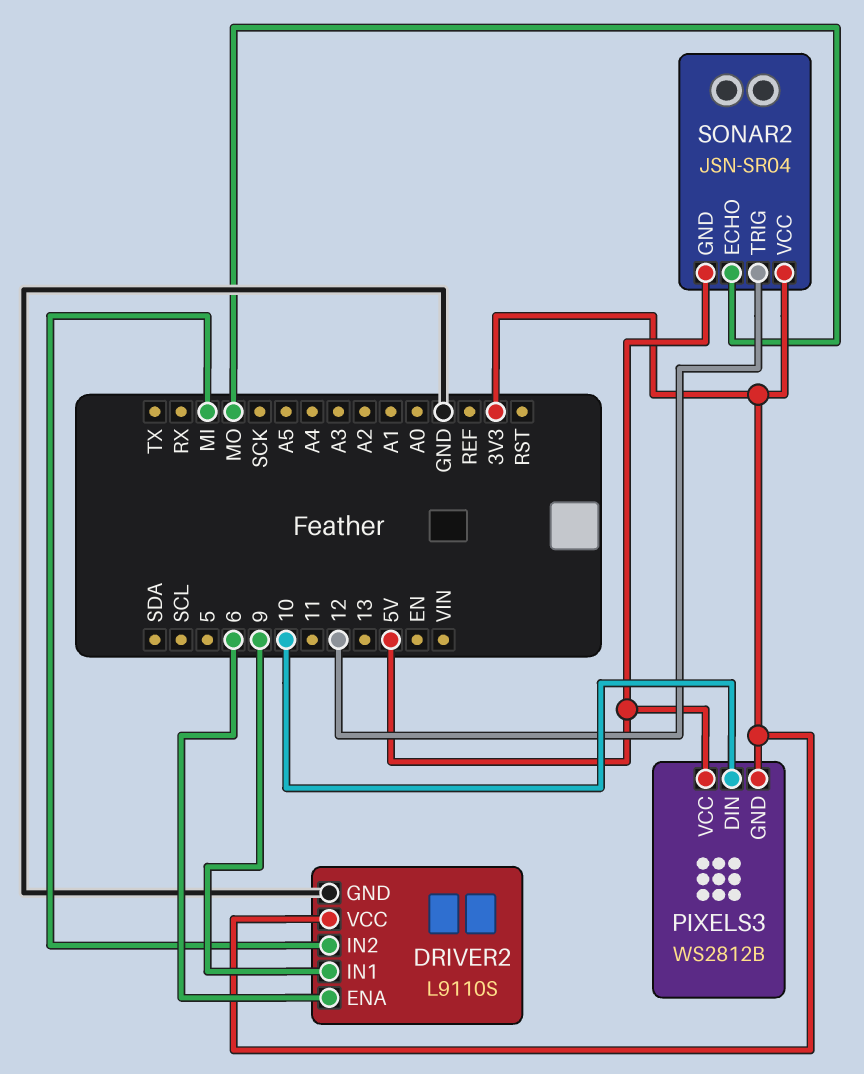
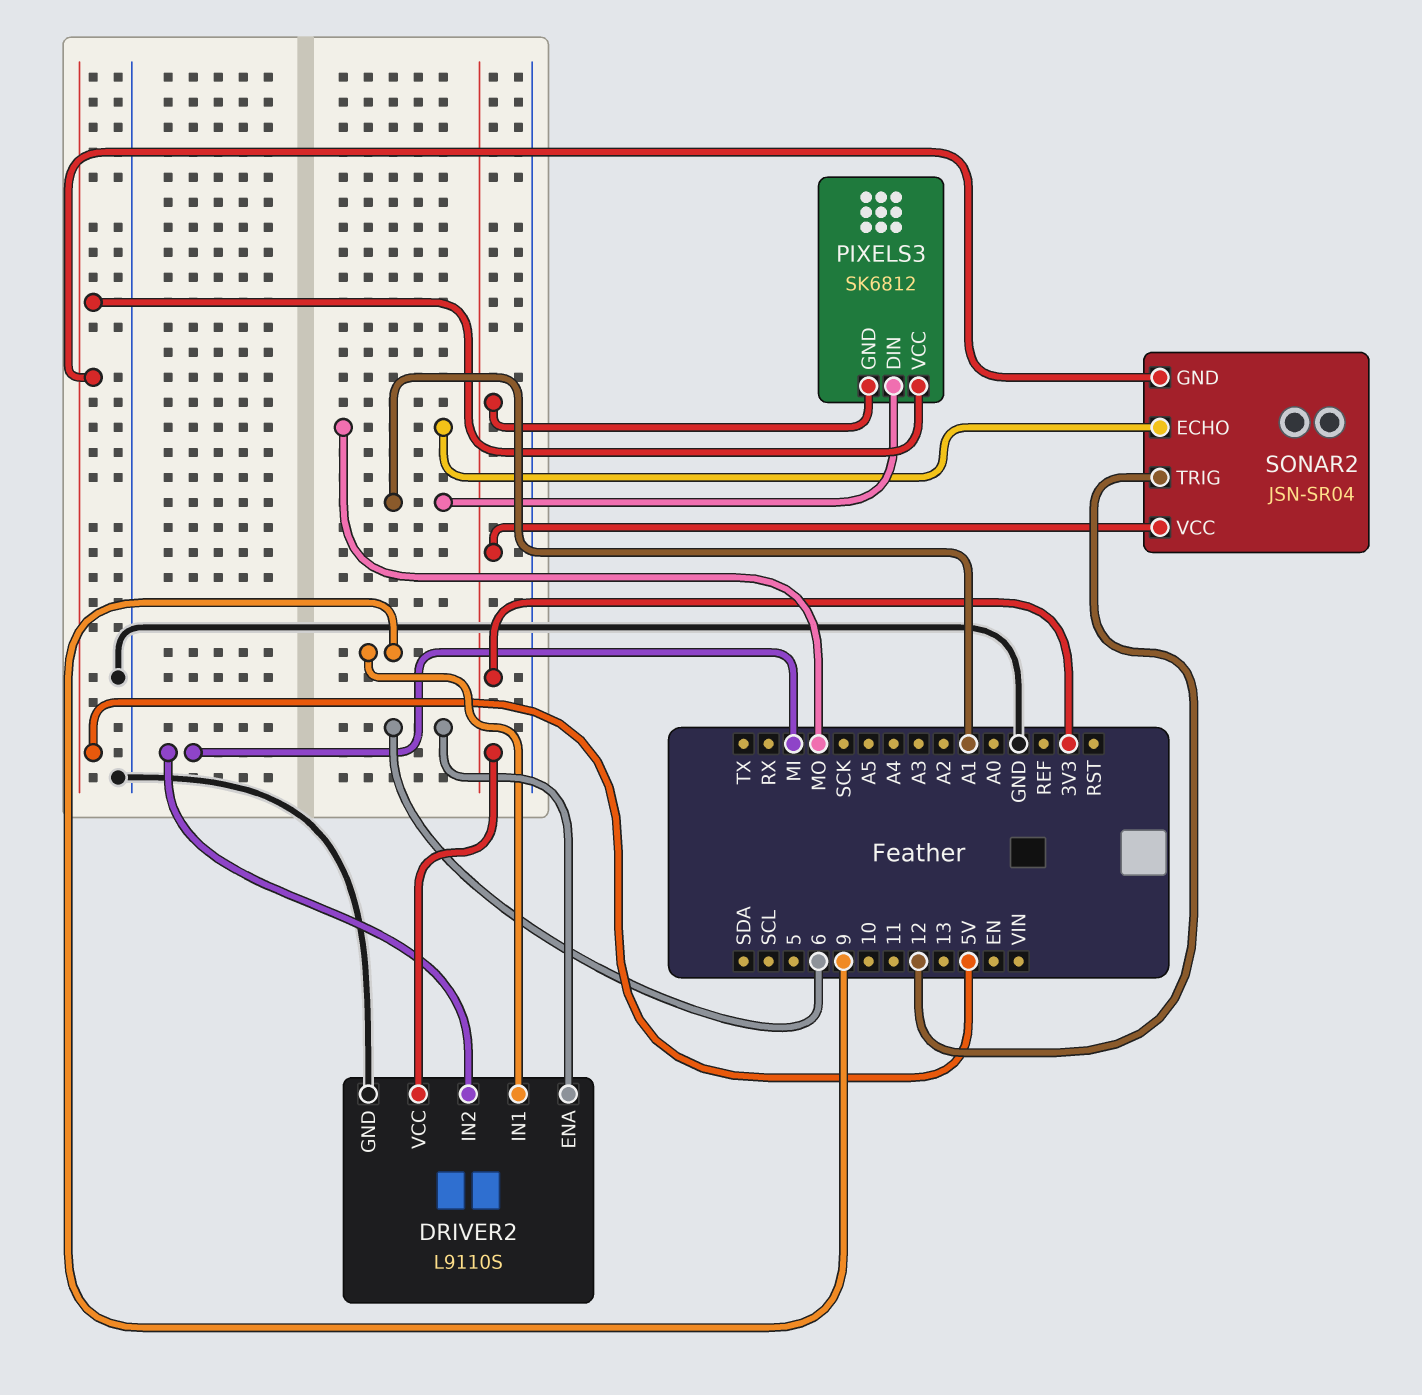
PIXELS3: WS2812B -> SK6812
PIXELS3 pin DIN: 10 -> A1

